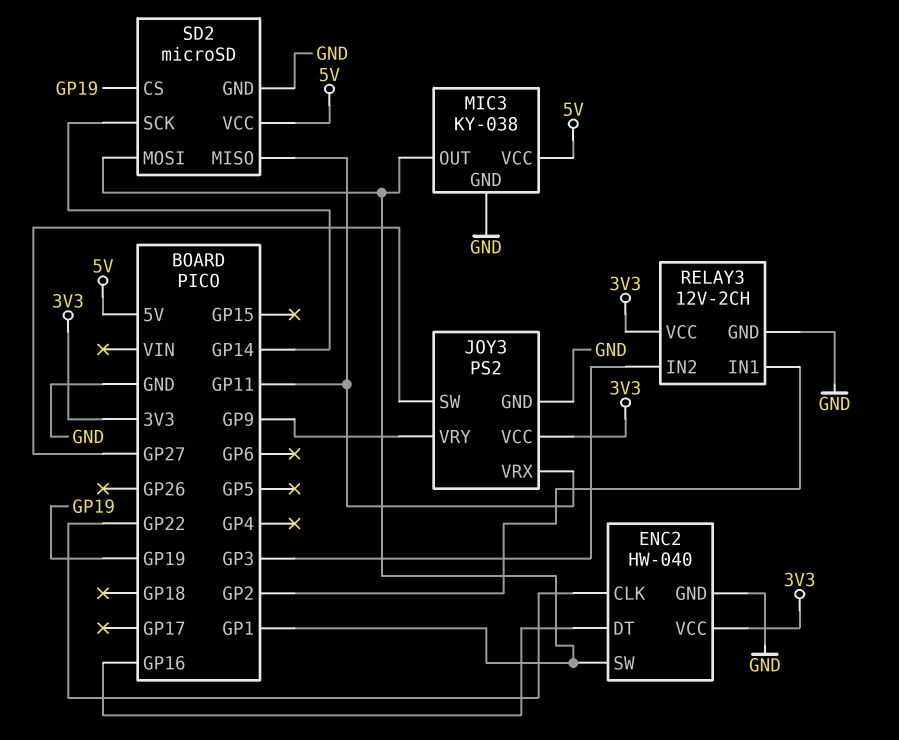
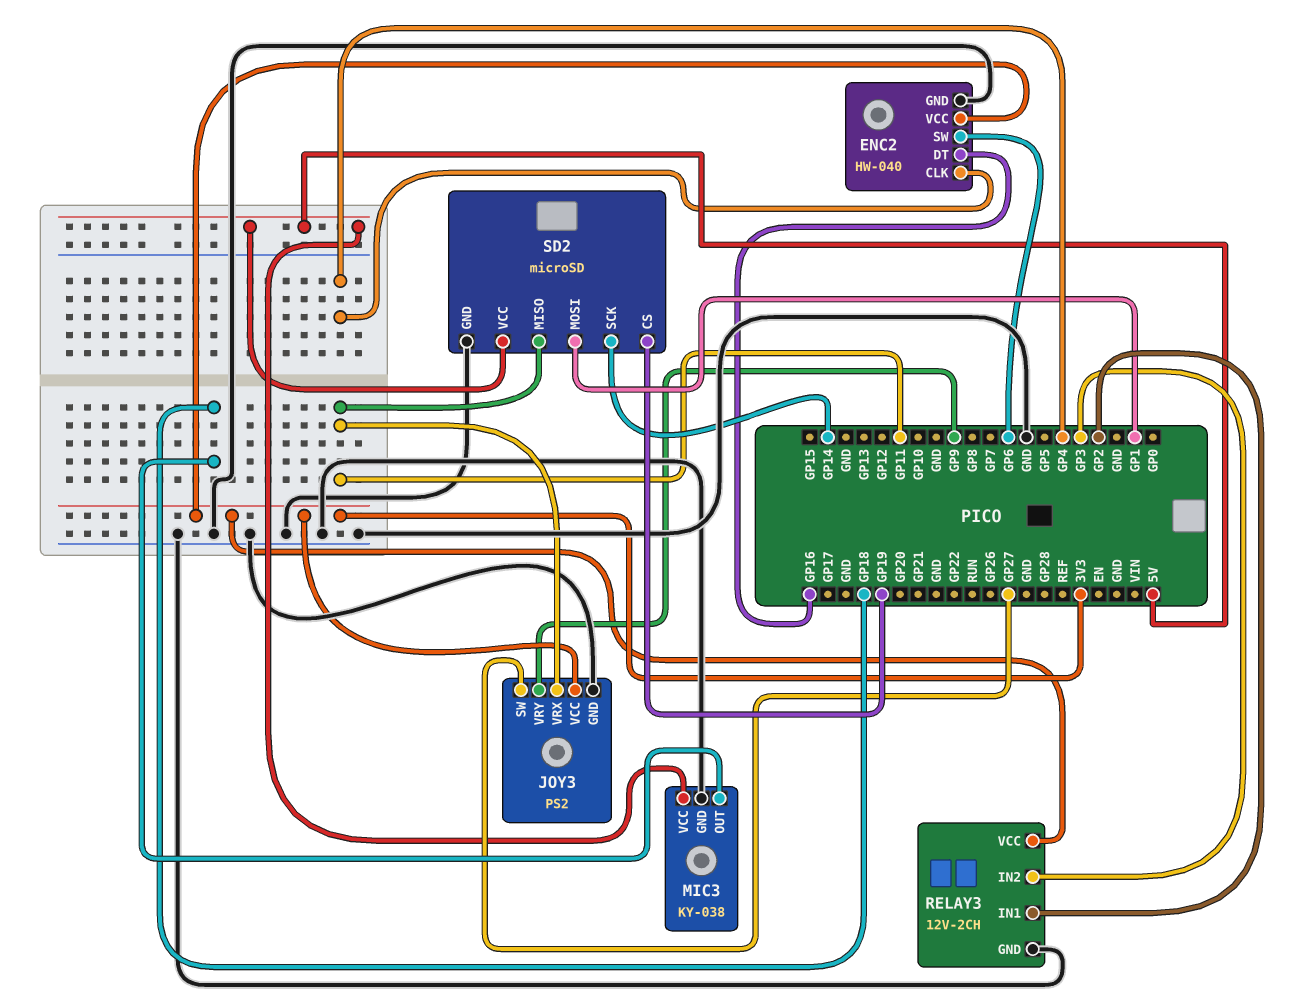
ENC2 pin CLK: GP22 -> GP4
ENC2 pin SW: GP1 -> GP6
MIC3 pin OUT: GP1 -> GP18

